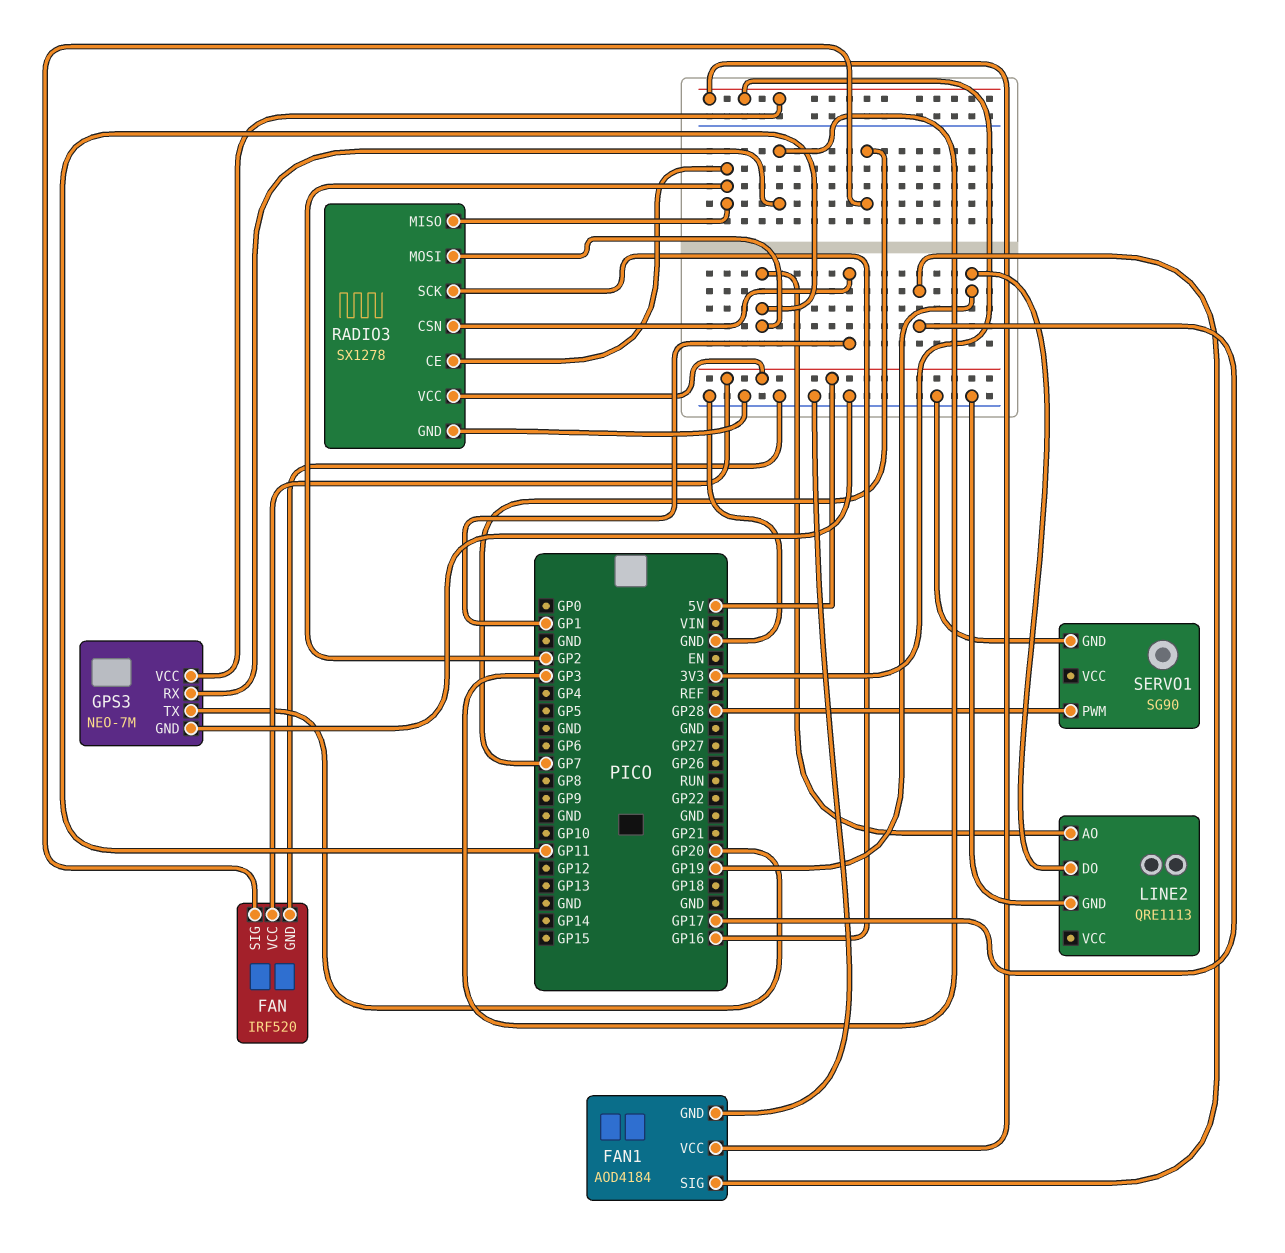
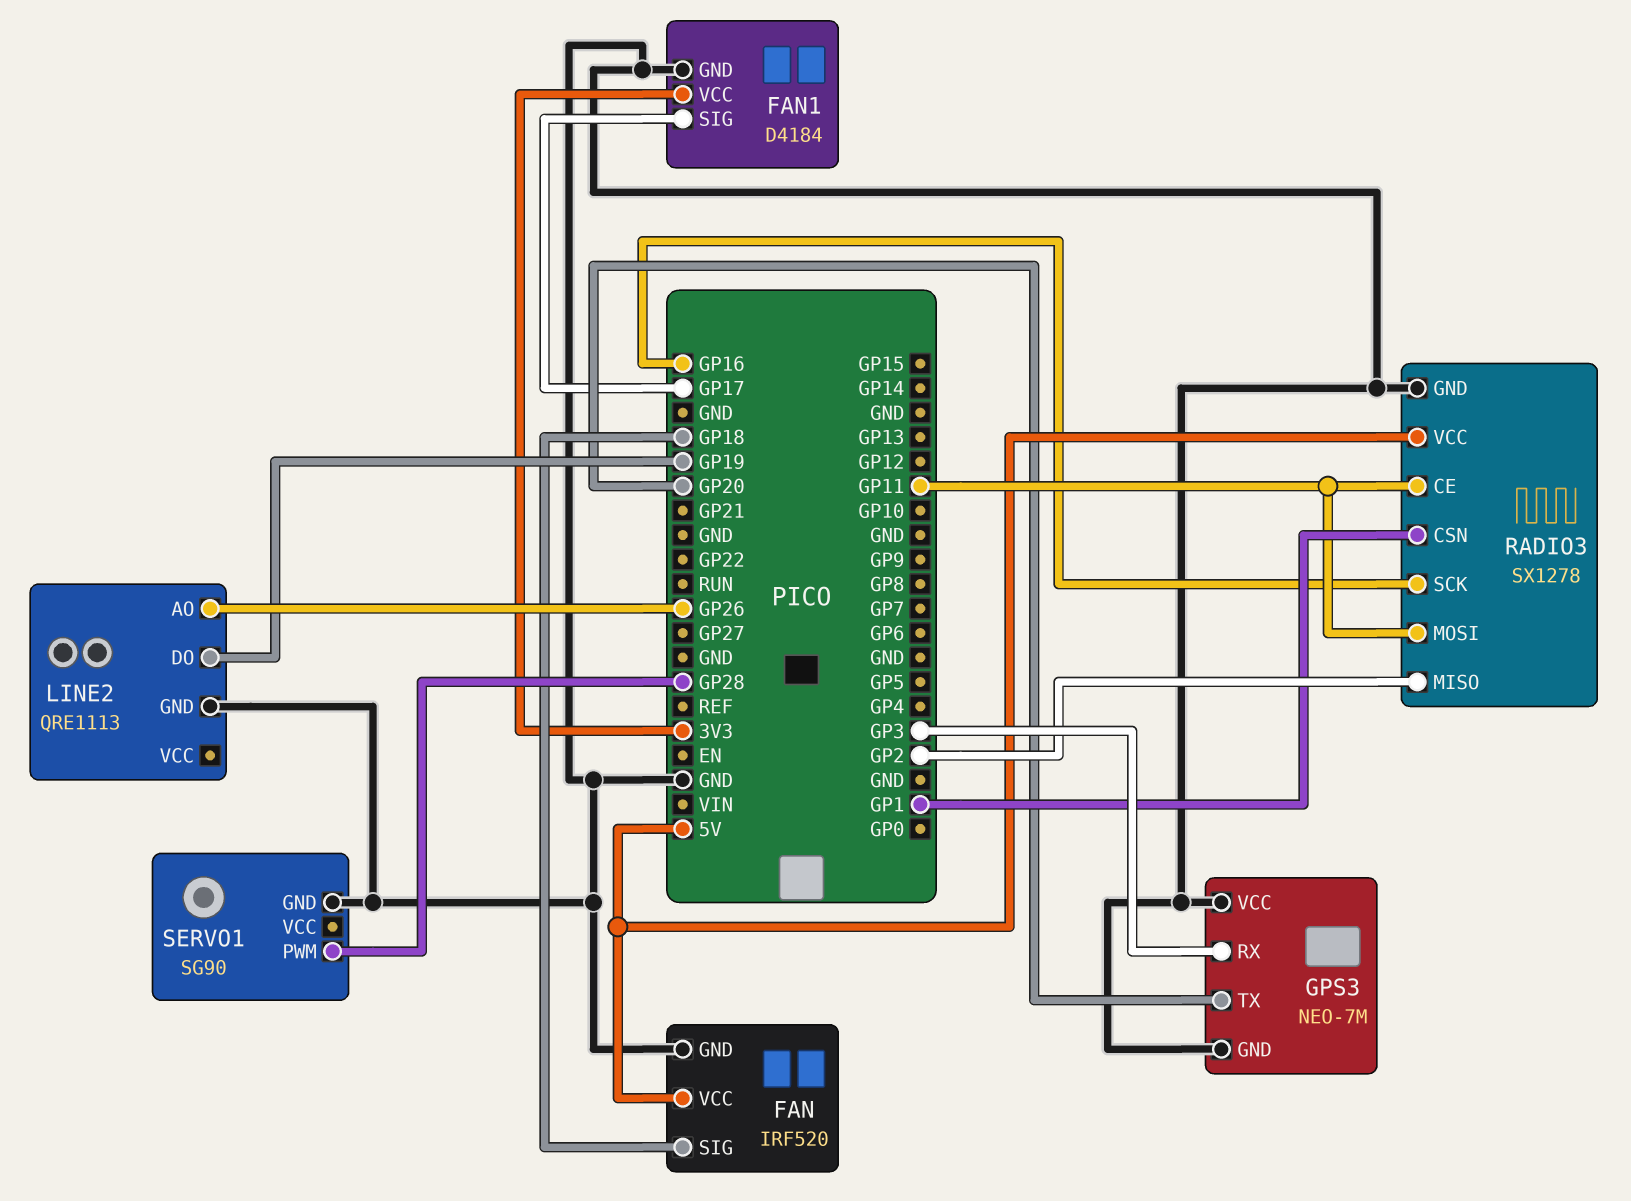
FAN pin SIG: GP7 -> GP18
FAN1: AOD4184 -> D4184
GPS3 pin VCC: 3V3 -> GND
LINE2 pin AO: GP11 -> GP26
RADIO3 pin CE: GP2 -> GP11

